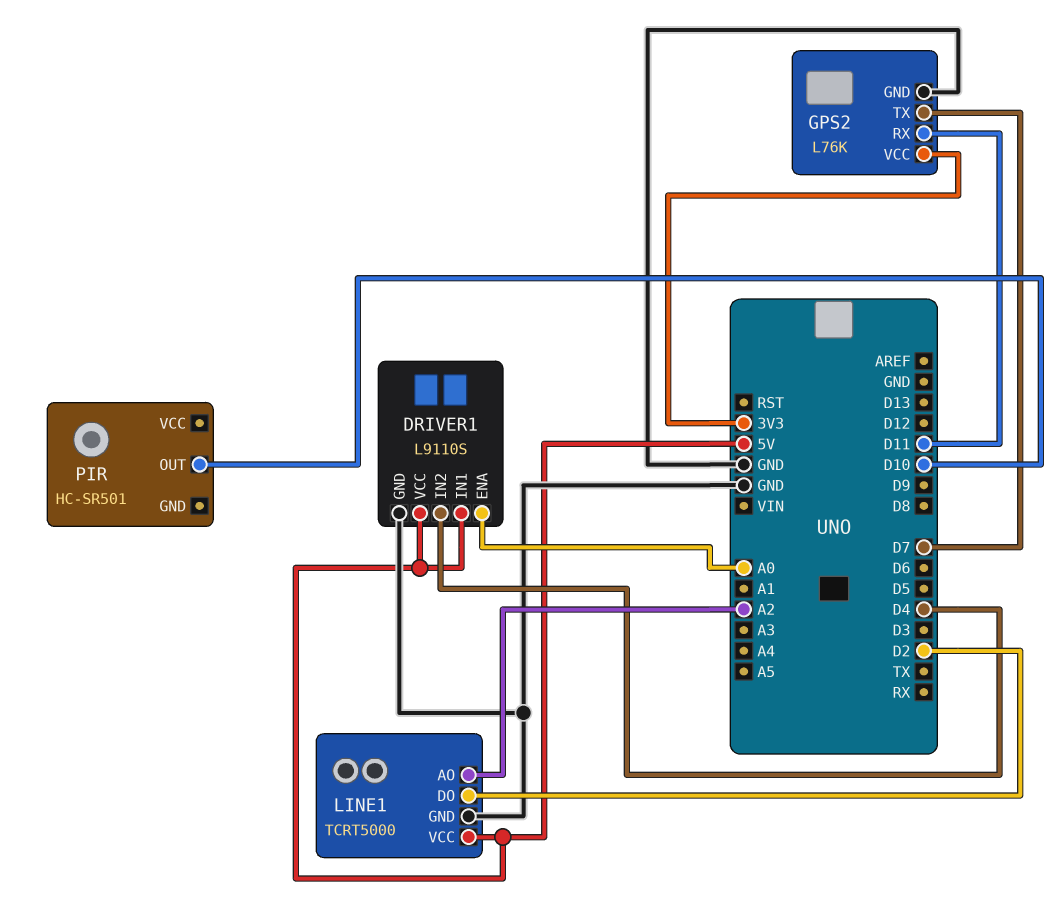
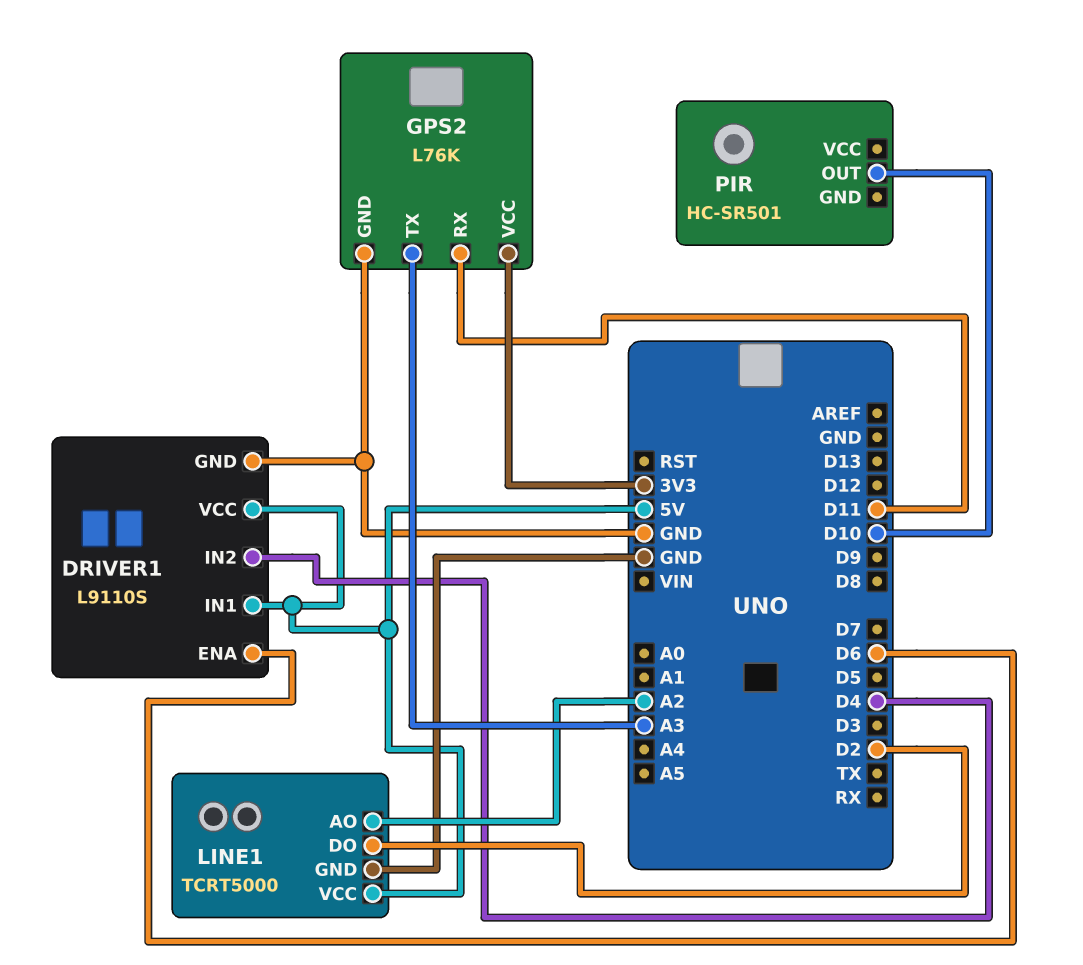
DRIVER1 pin ENA: A0 -> D6
GPS2 pin TX: D7 -> A3

